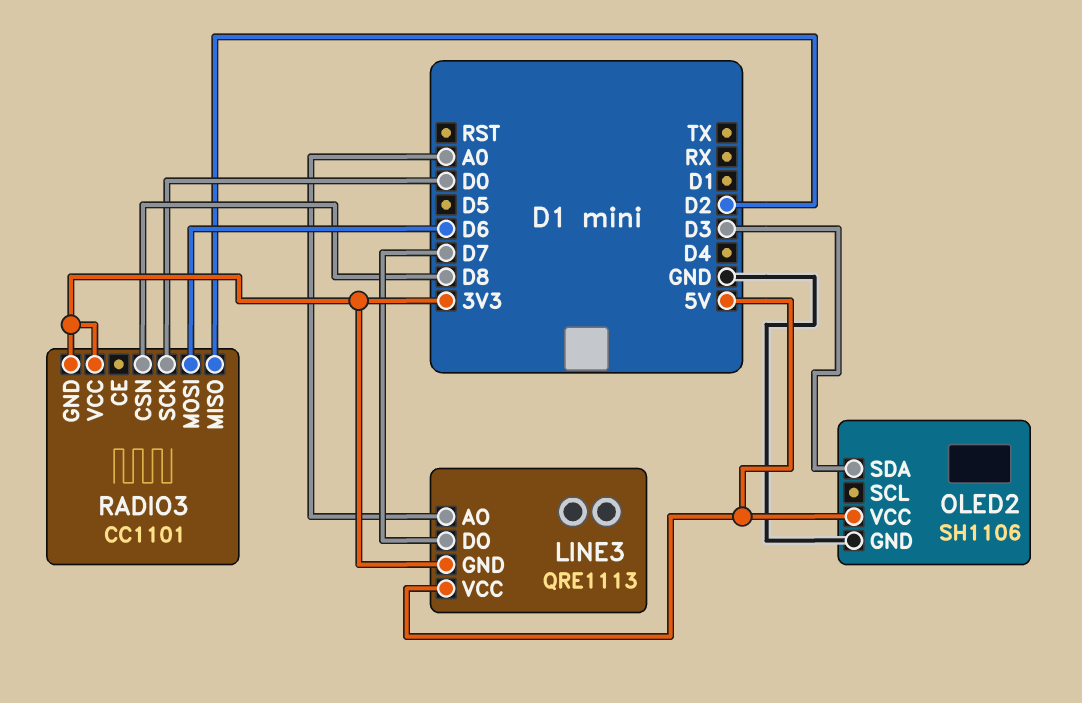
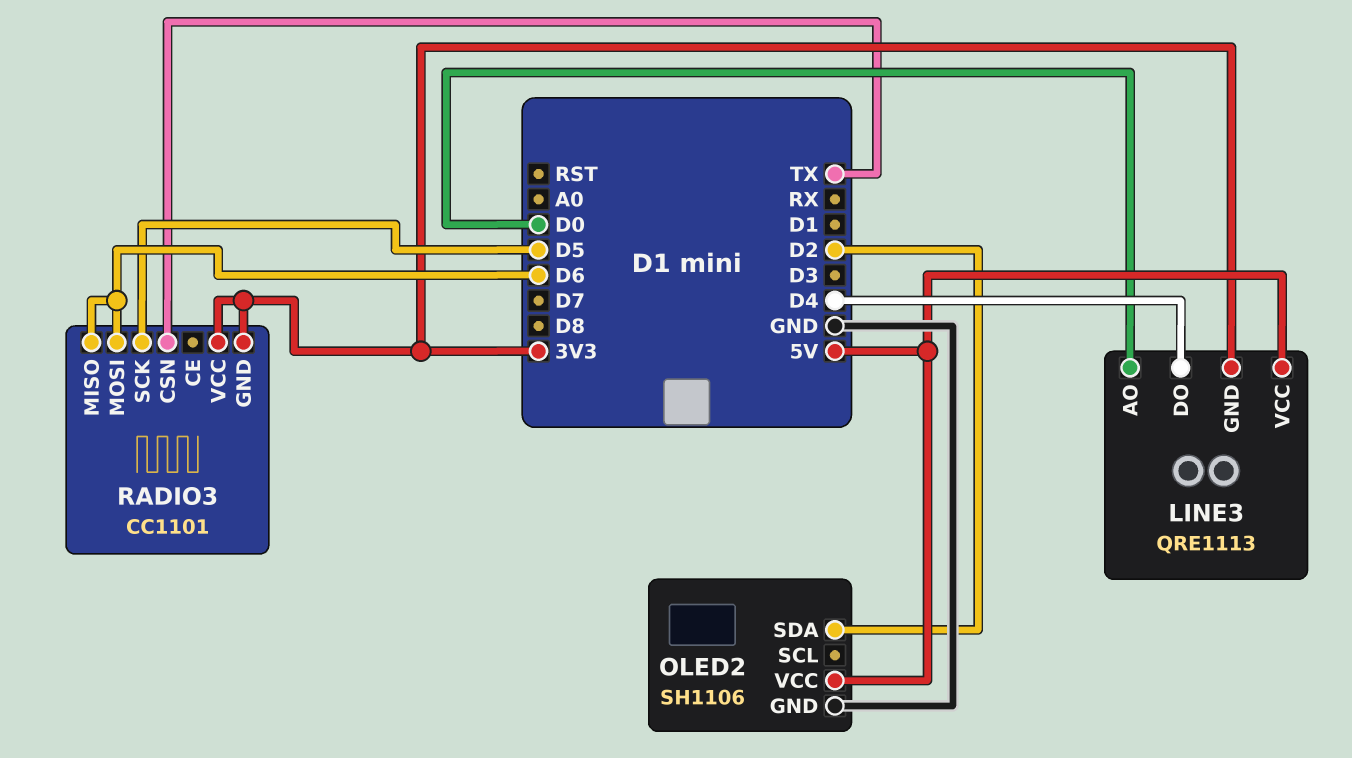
LINE3 pin AO: A0 -> D0
LINE3 pin DO: D7 -> D4
OLED2 pin SDA: D3 -> D2
RADIO3 pin CSN: D8 -> TX
RADIO3 pin MISO: D2 -> D6
RADIO3 pin SCK: D0 -> D5

